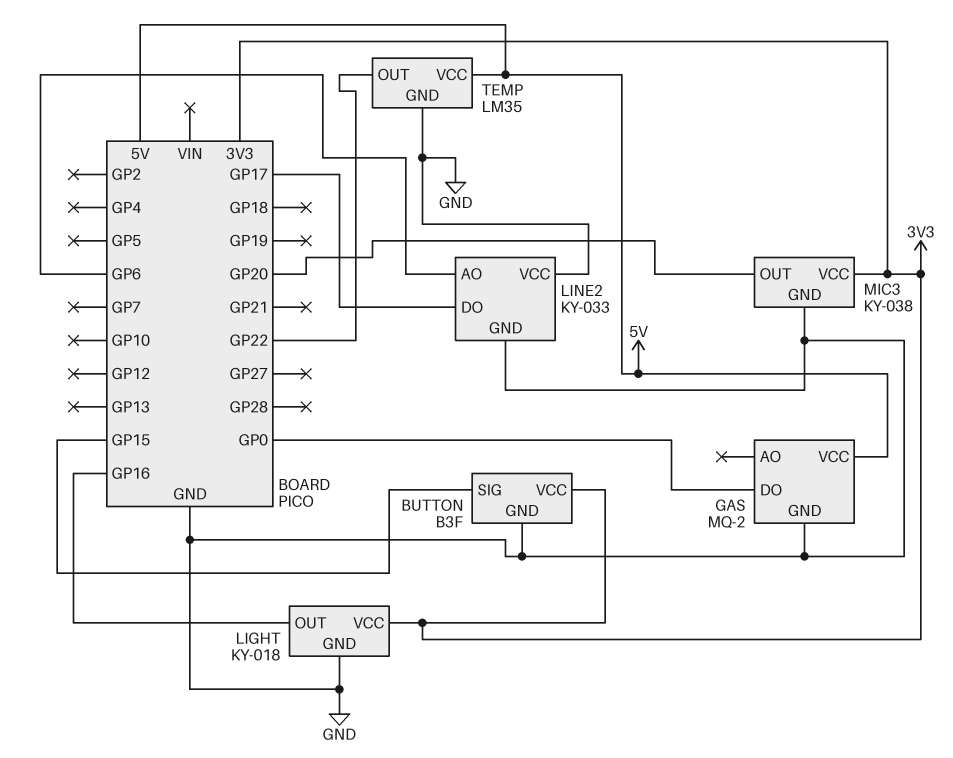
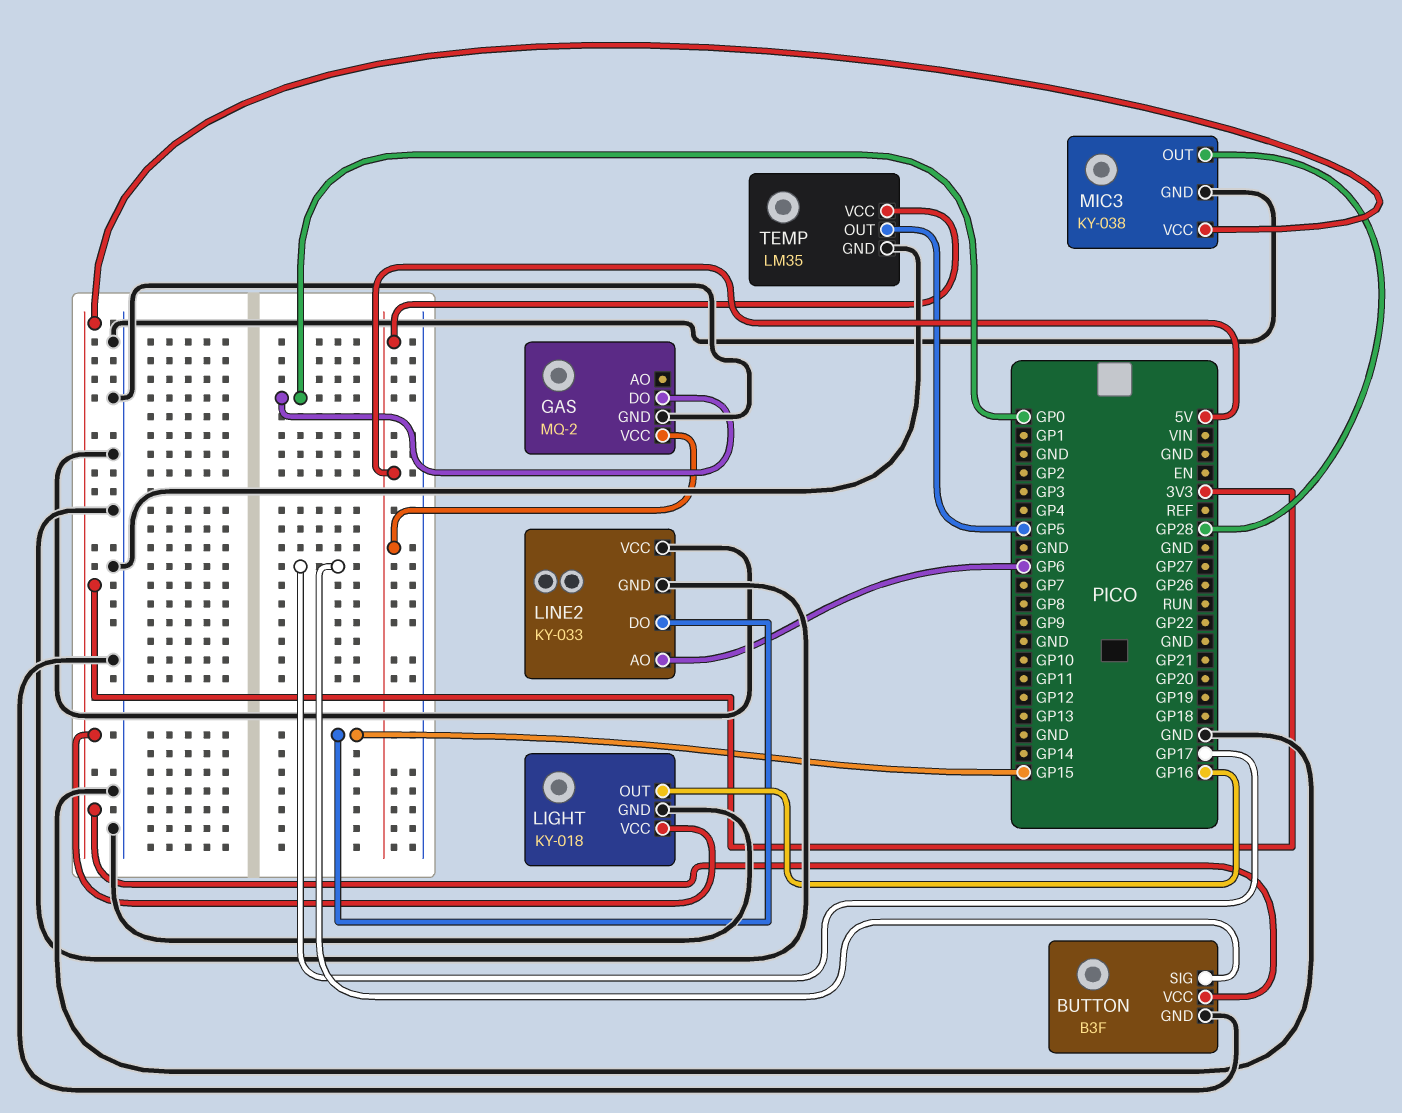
BUTTON pin SIG: GP15 -> GP17
LINE2 pin DO: GP17 -> GP15
MIC3 pin OUT: GP20 -> GP28
TEMP pin OUT: GP22 -> GP5

